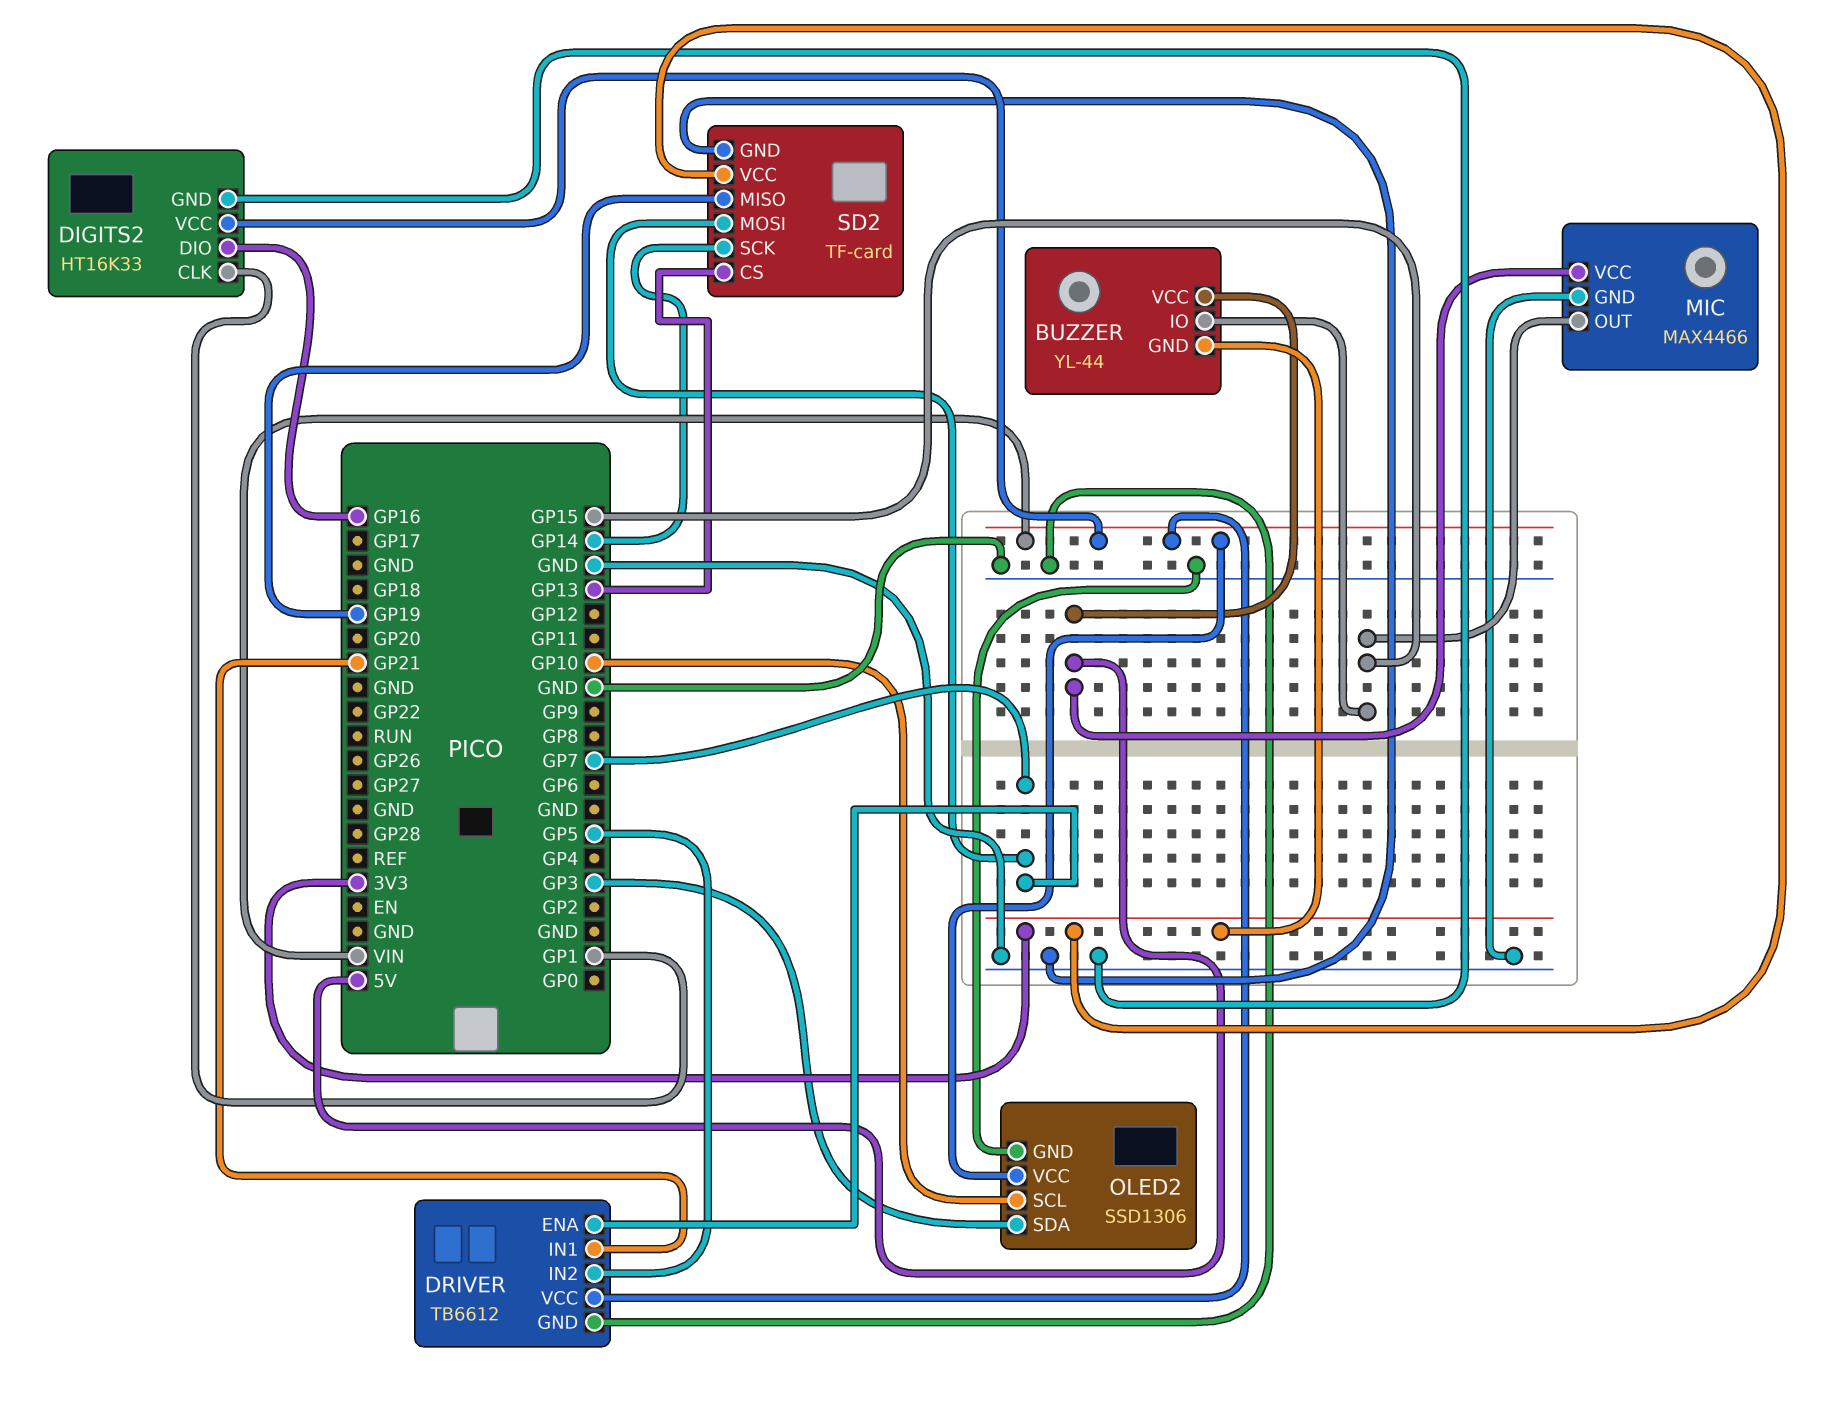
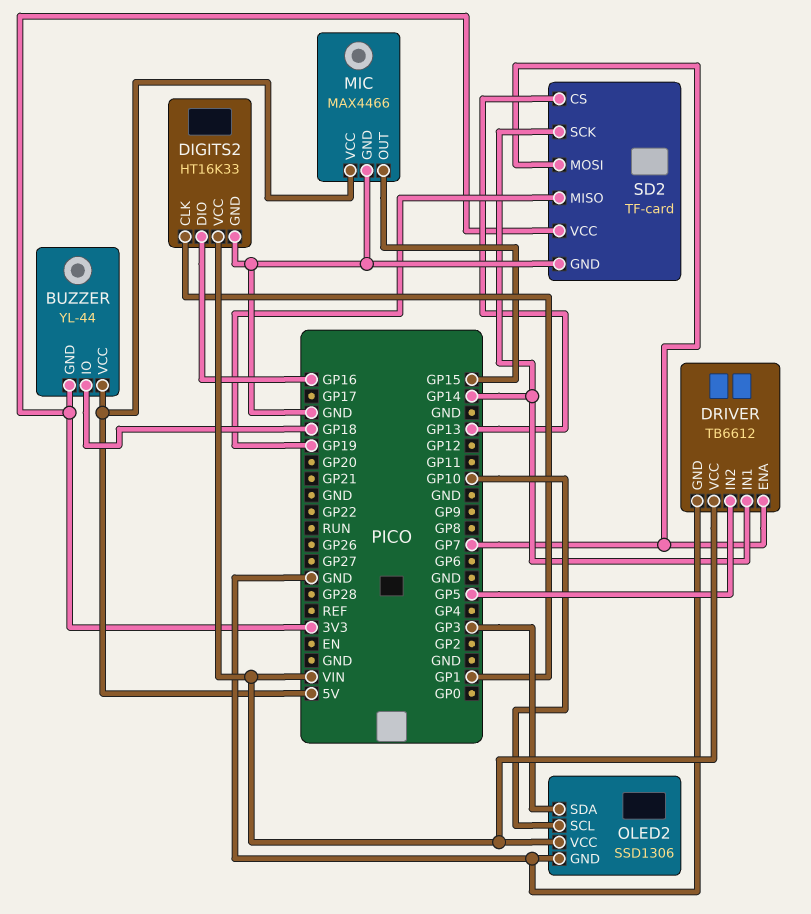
BUZZER pin IO: GP15 -> GP18
DRIVER pin IN1: GP21 -> GP14

